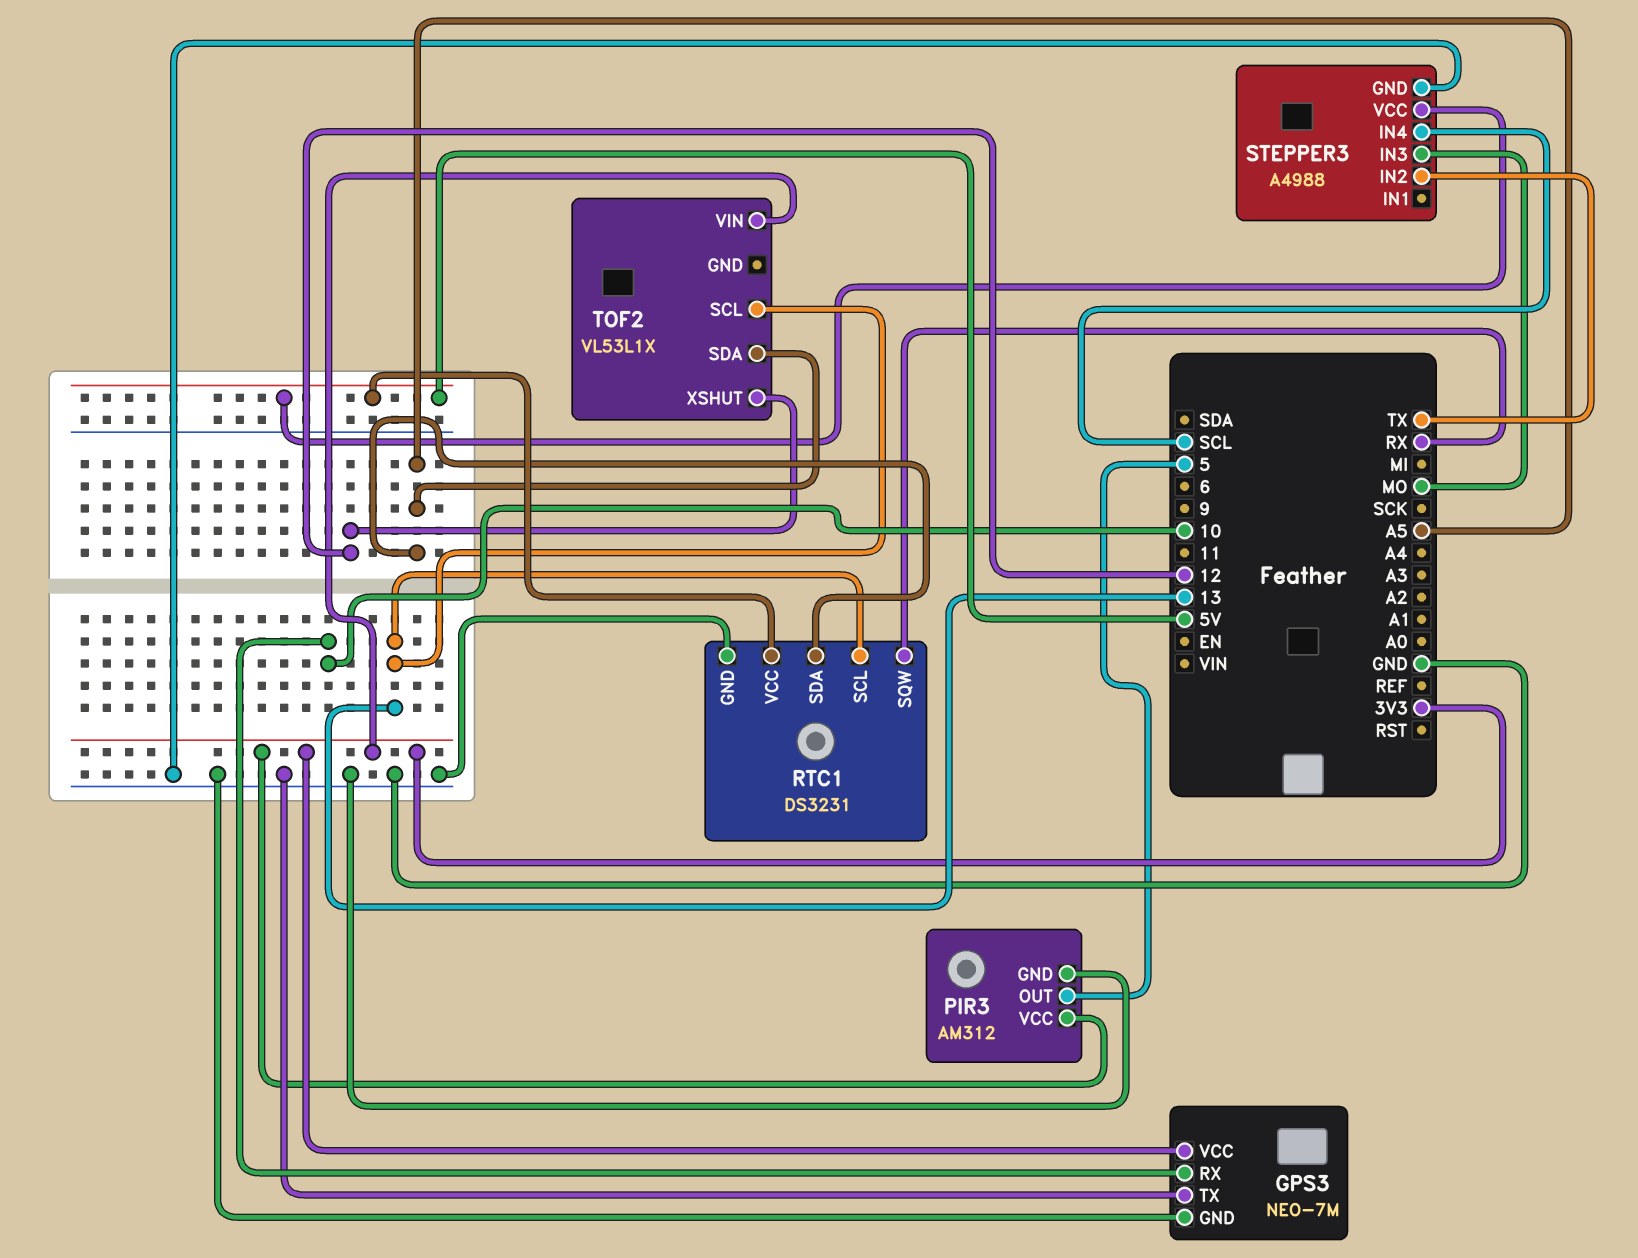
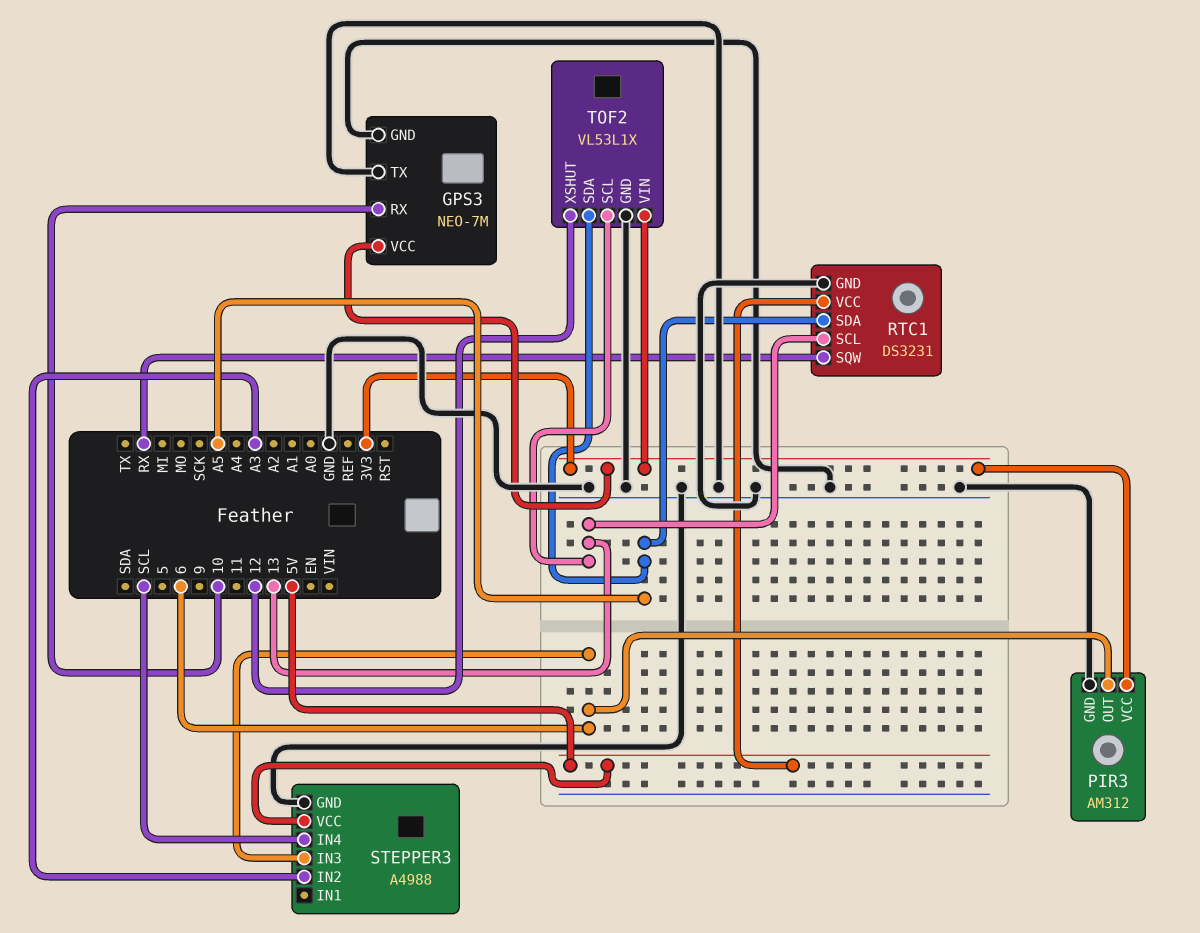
PIR3 pin OUT: 5 -> 6
STEPPER3 pin IN2: TX -> A3
STEPPER3 pin IN3: MO -> 6
TOF2 pin GND: none -> GND

